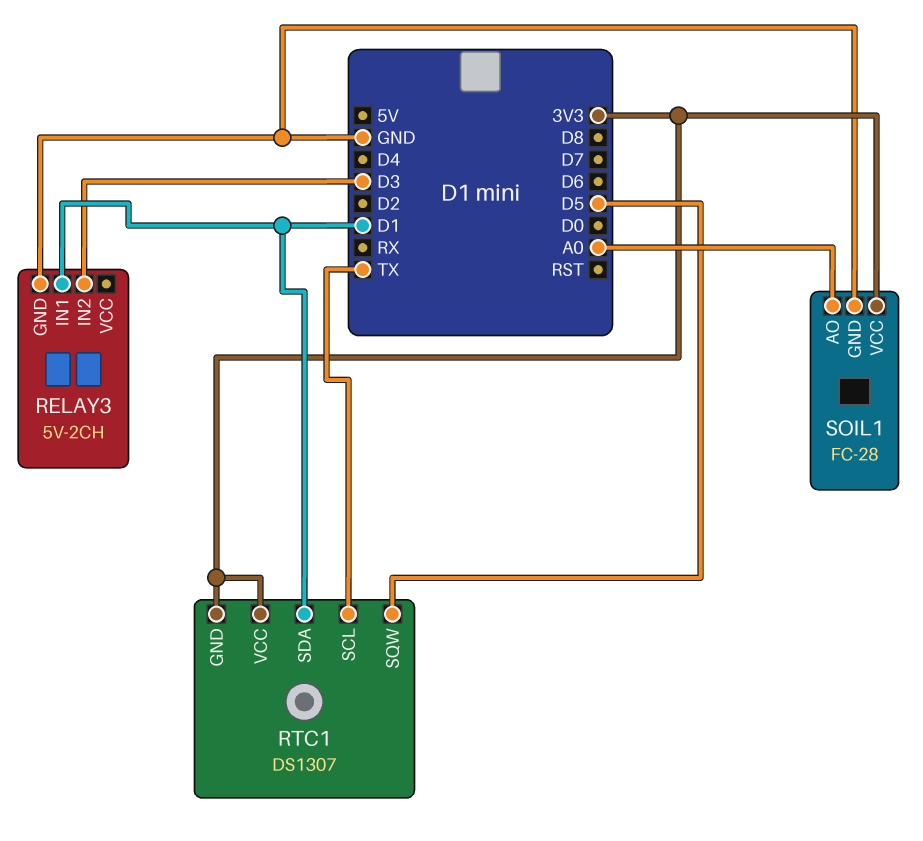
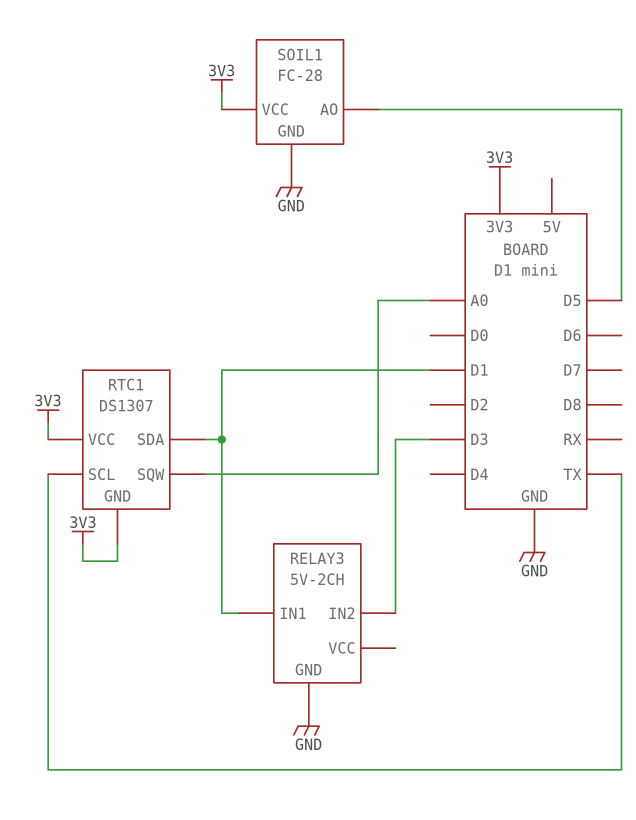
RTC1 pin SQW: D5 -> A0
SOIL1 pin AO: A0 -> D5

